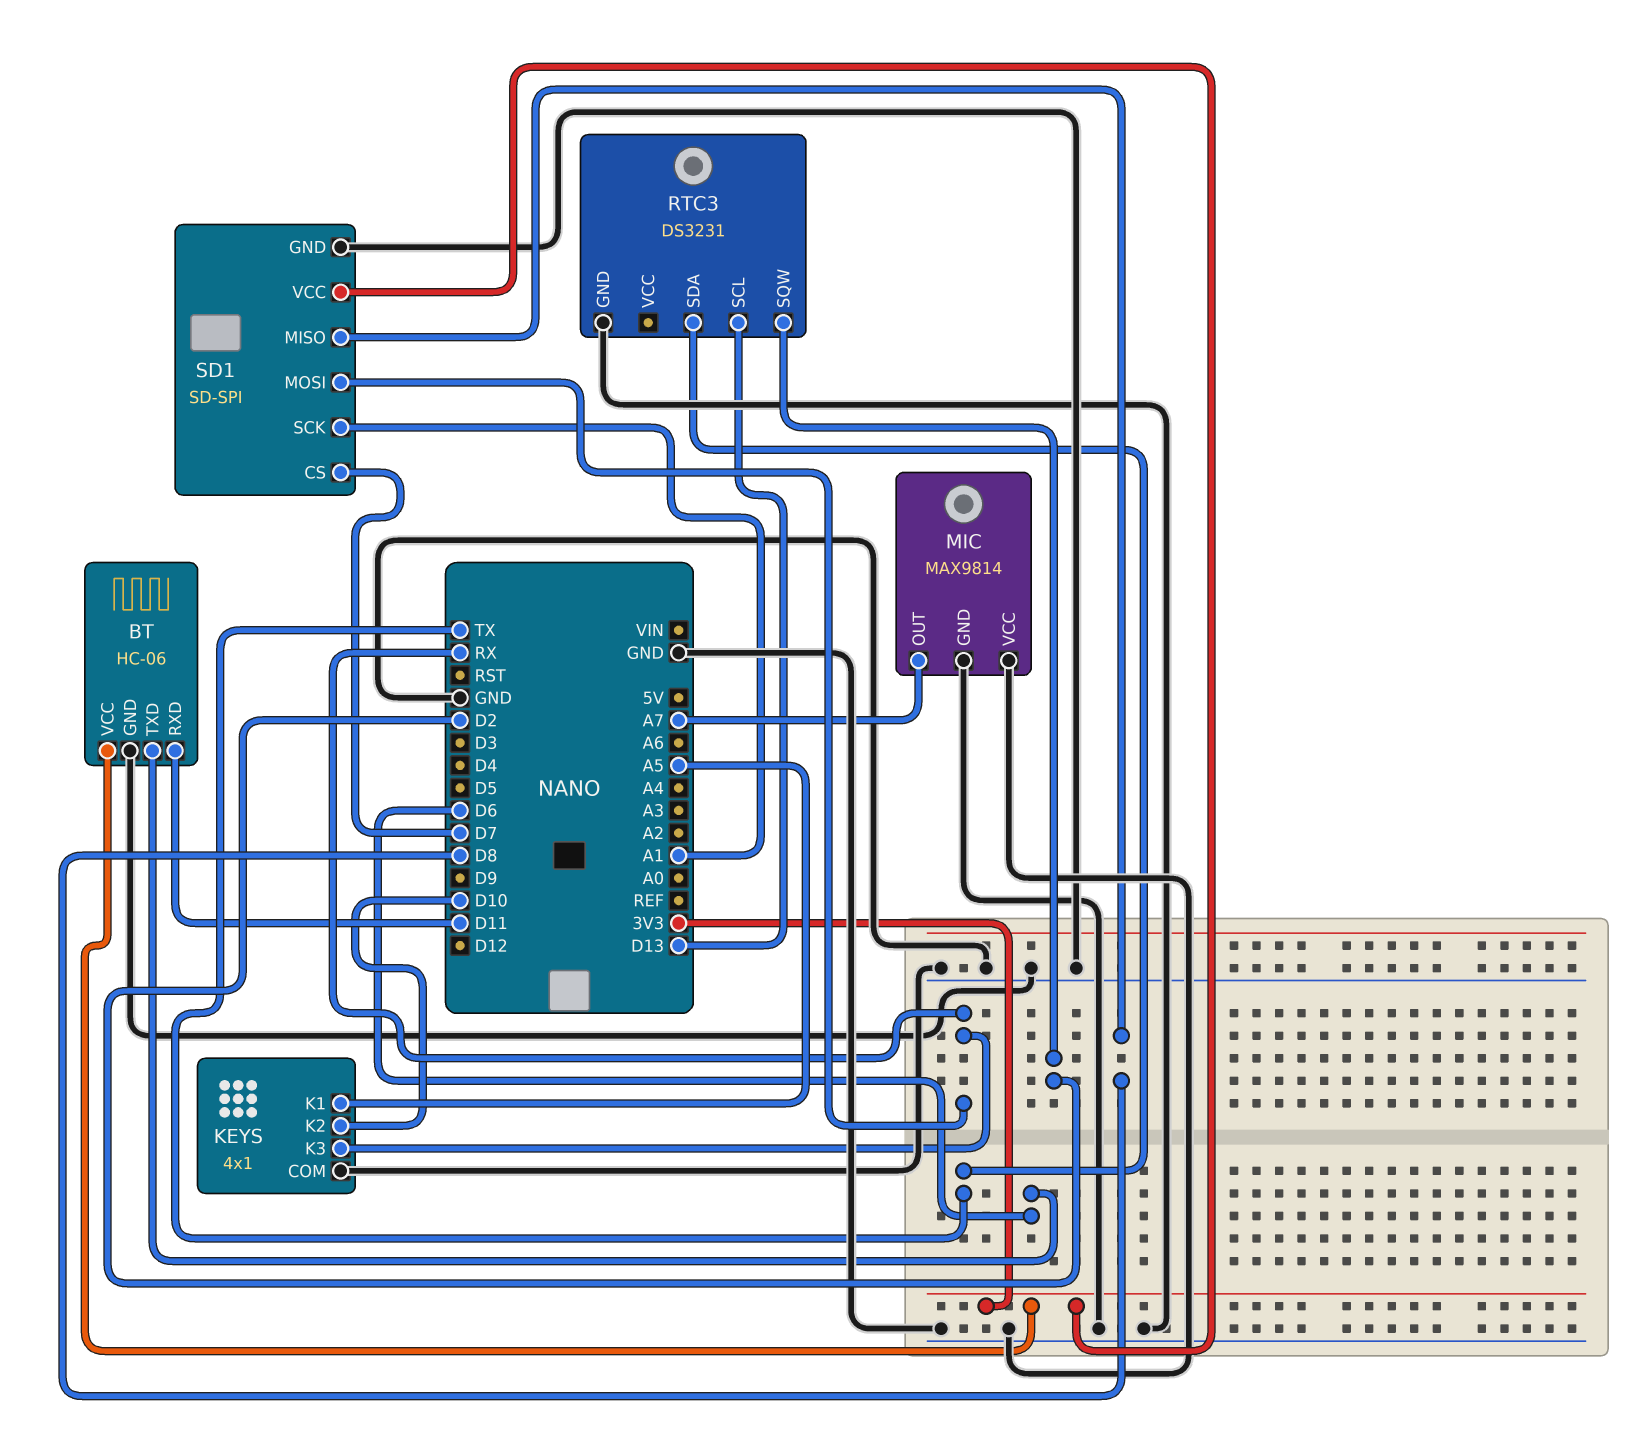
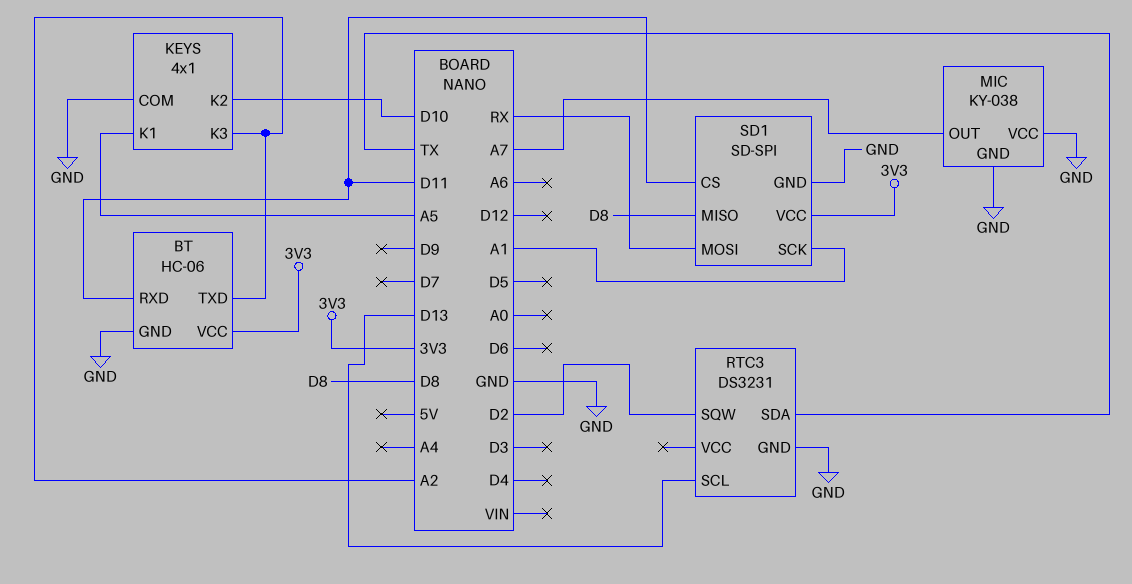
BT pin TXD: D6 -> A2
KEYS pin K3: RX -> A2
MIC: MAX9814 -> KY-038
SD1 pin CS: D7 -> D11

